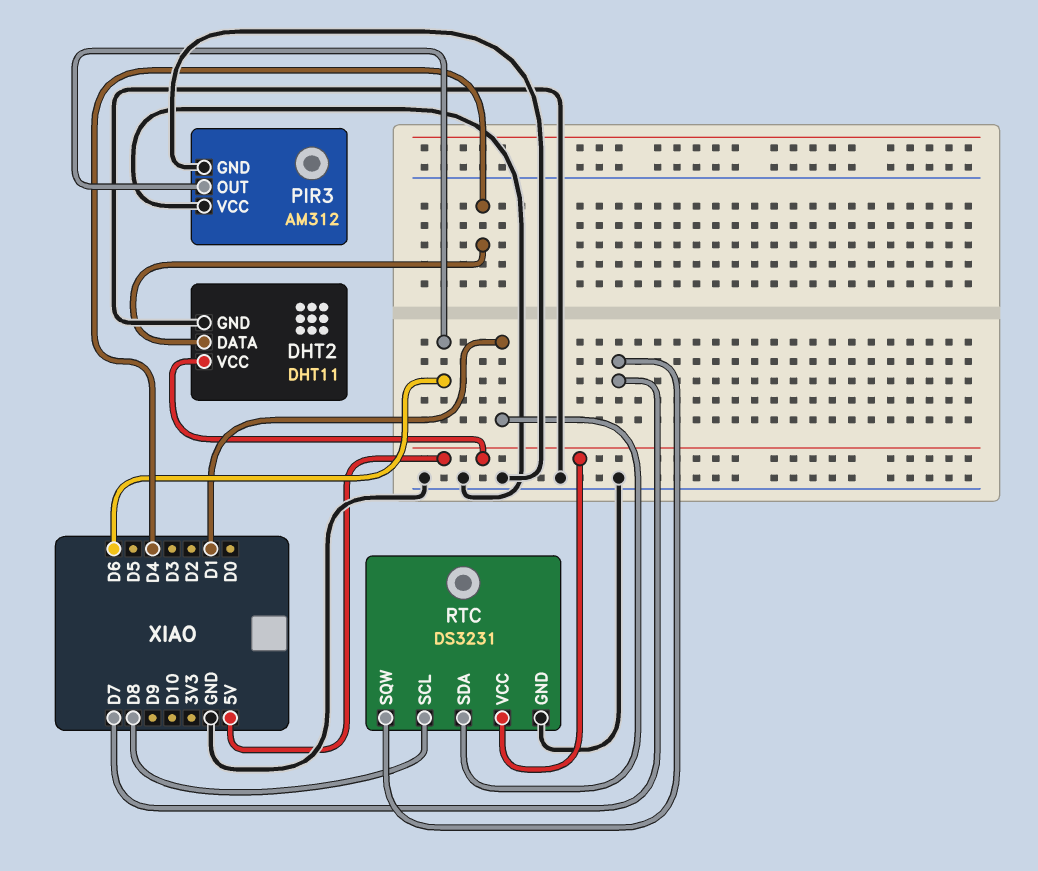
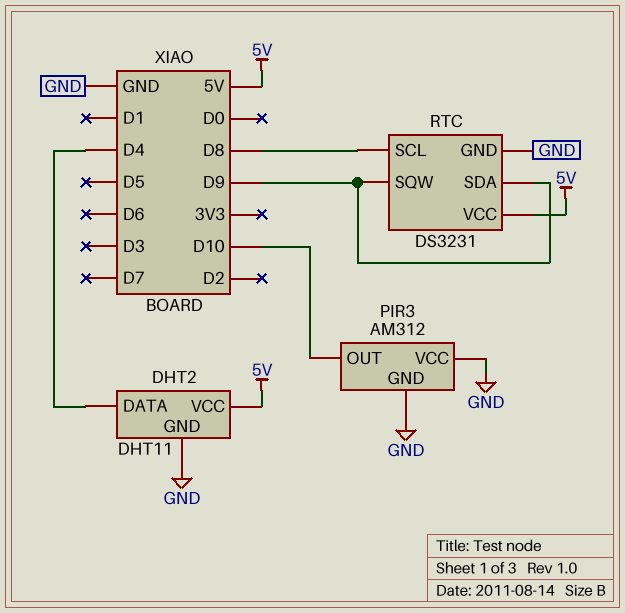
PIR3 pin OUT: D6 -> D10
RTC pin SDA: D1 -> D9
RTC pin SQW: D7 -> D9

